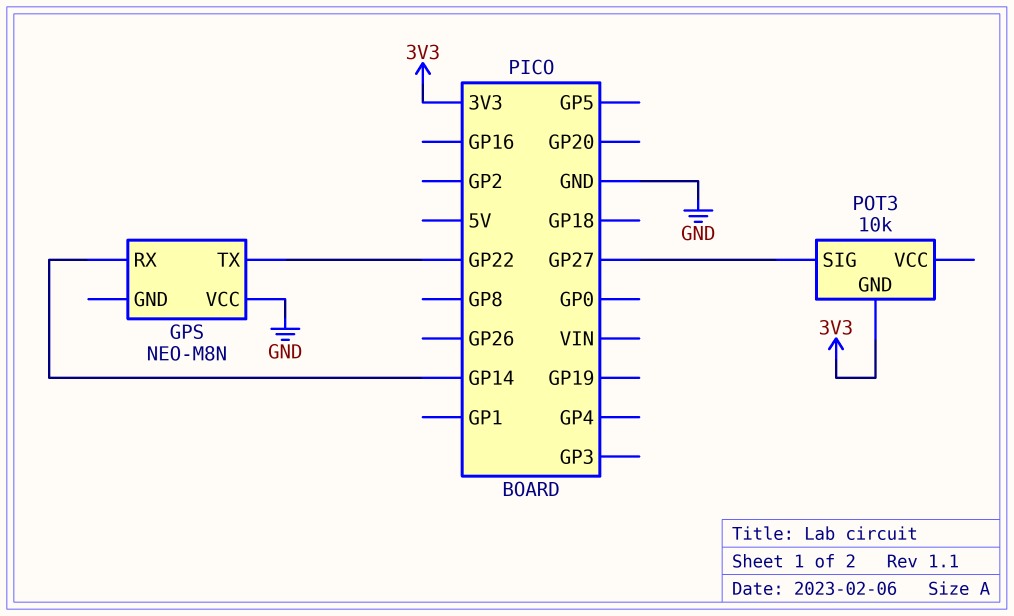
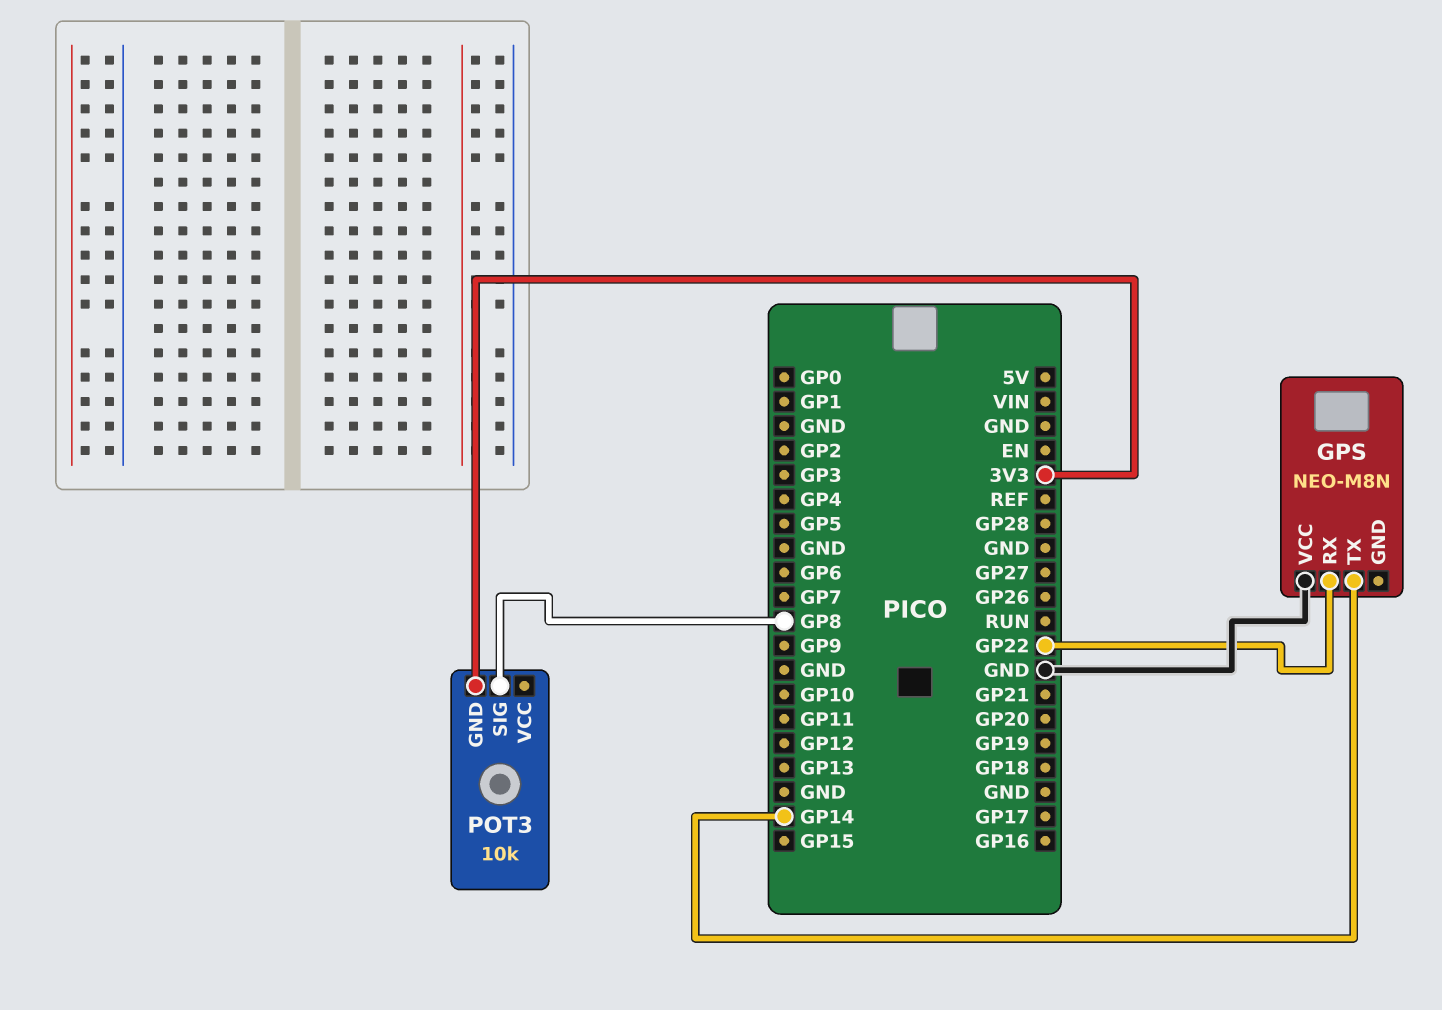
GPS pin RX: GP14 -> GP22
GPS pin TX: GP22 -> GP14
POT3 pin SIG: GP27 -> GP8

